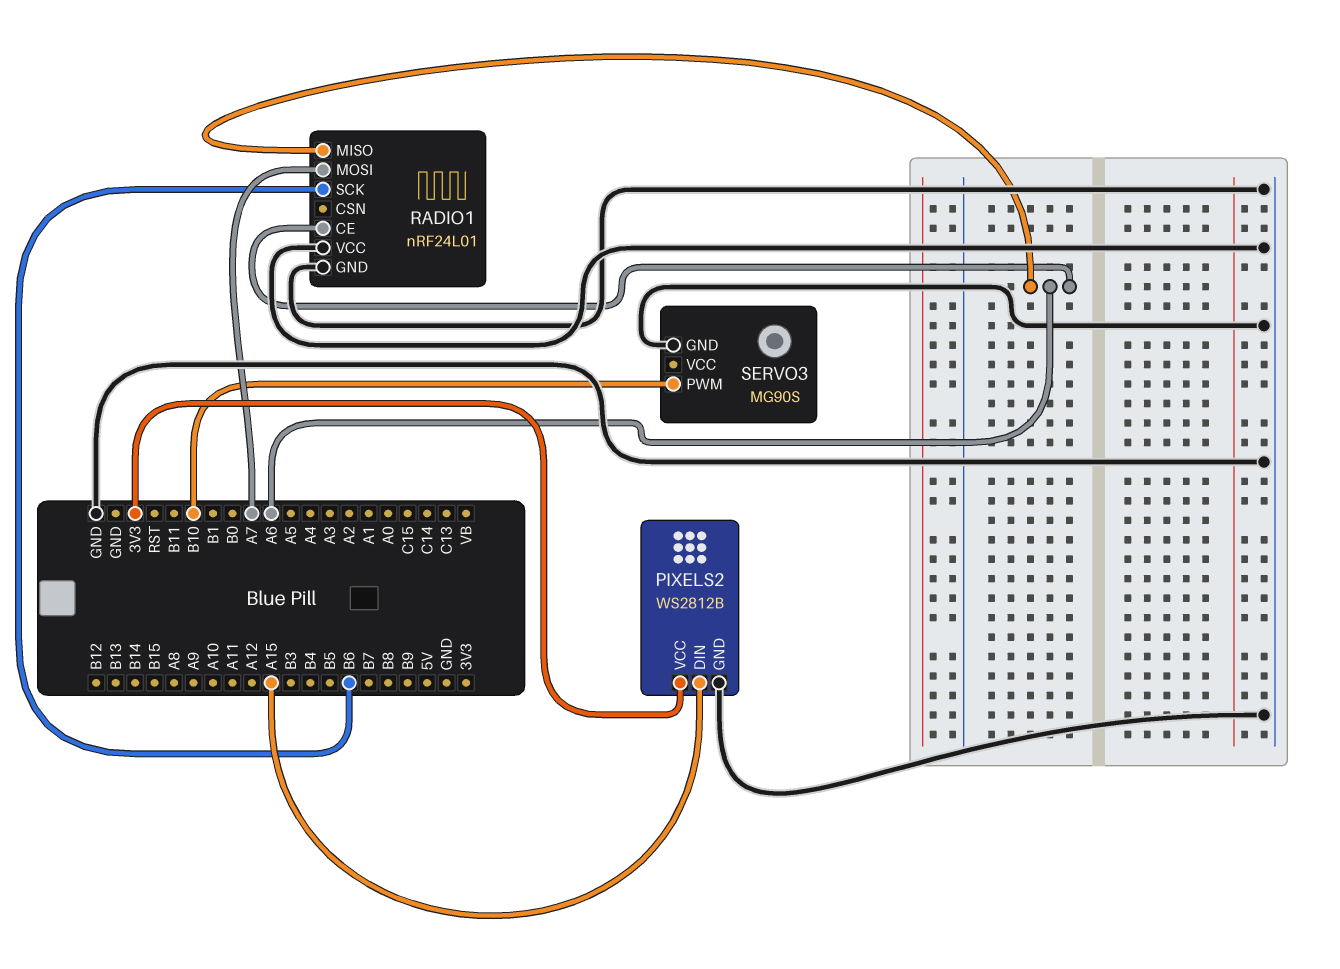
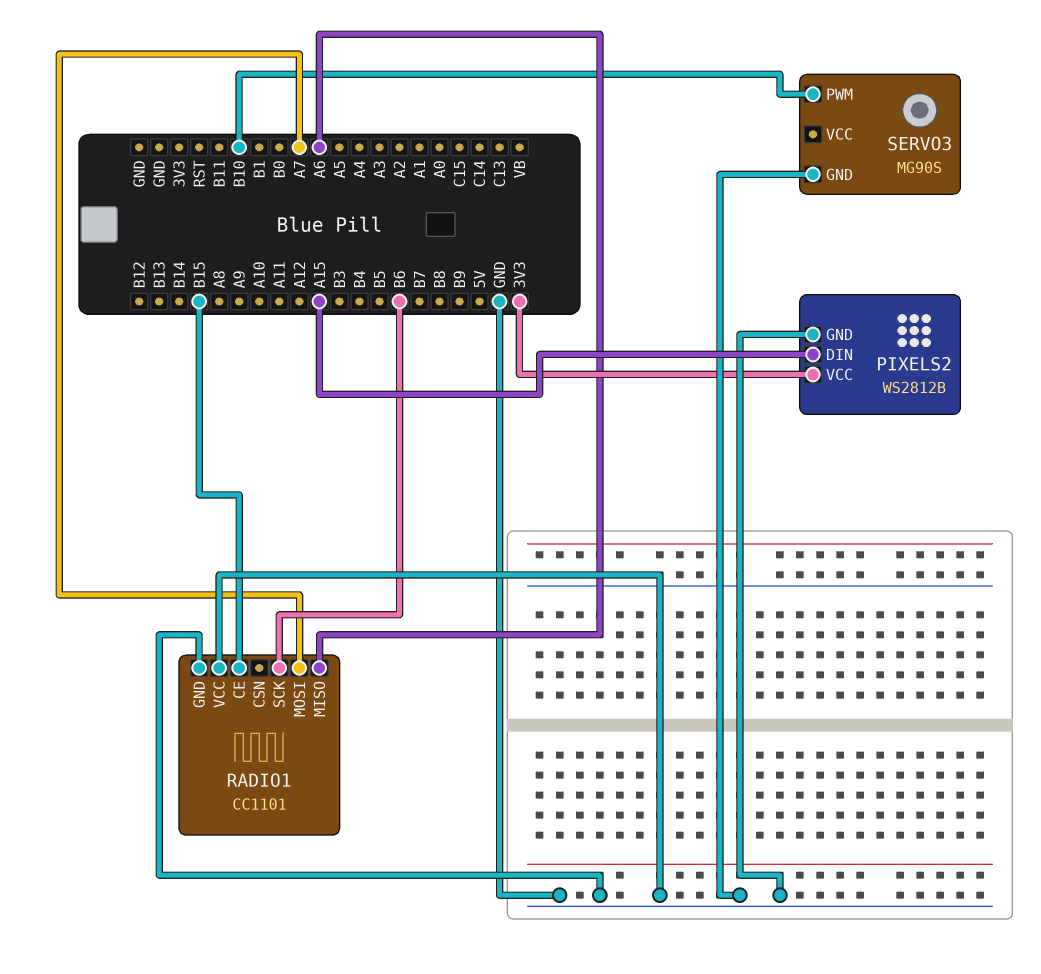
RADIO1: nRF24L01 -> CC1101
RADIO1 pin CE: A6 -> B15

